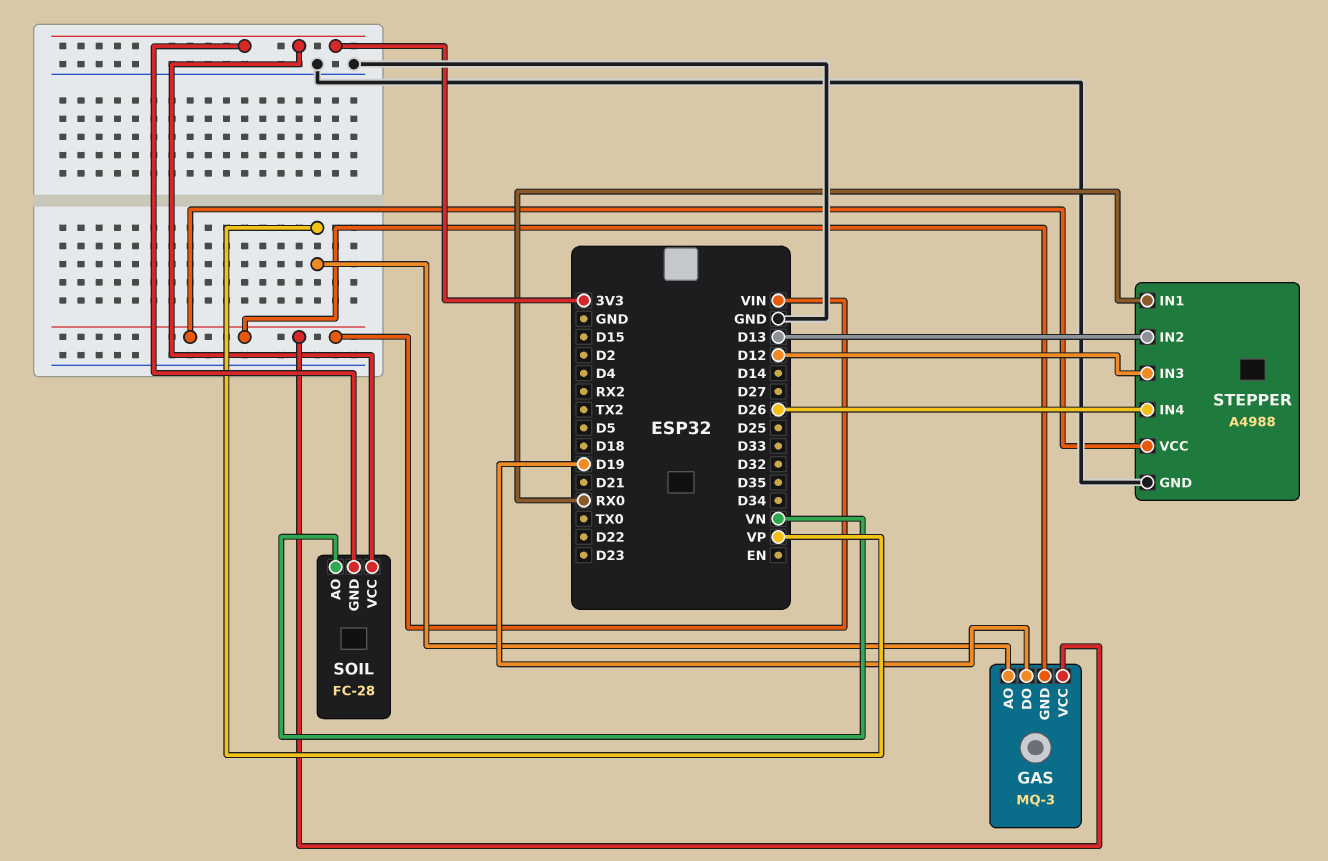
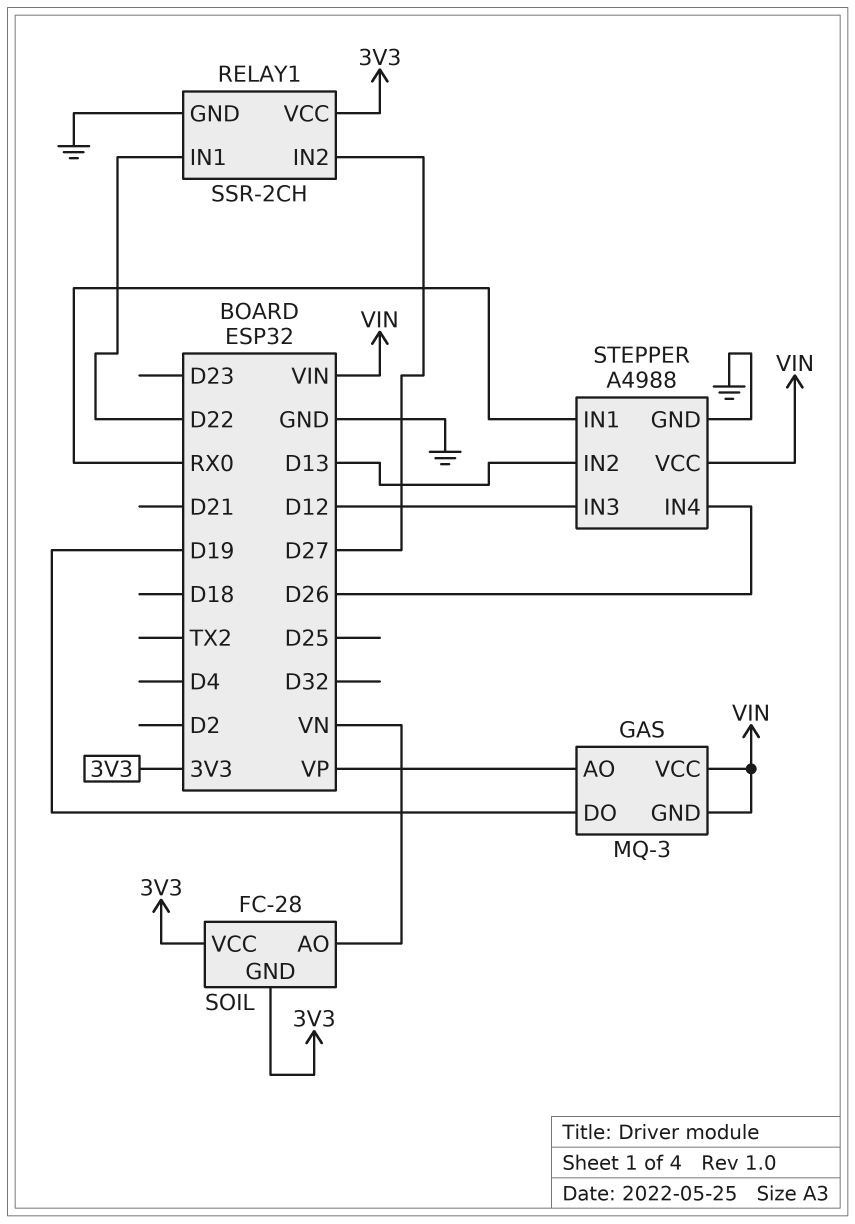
RELAY1: none -> SSR-2CH
RELAY1 pin GND: none -> GND
RELAY1 pin IN1: none -> D22
RELAY1 pin IN2: none -> D27
RELAY1 pin VCC: none -> 3V3

